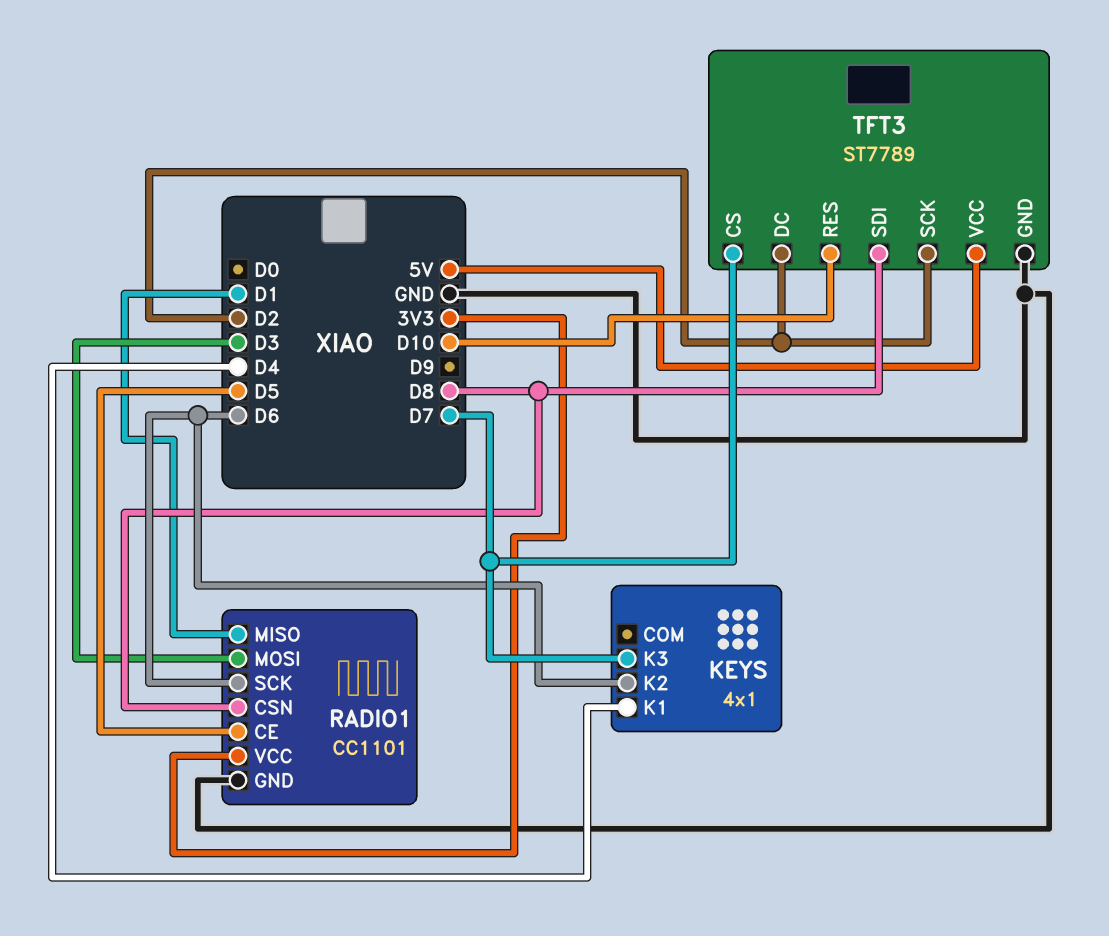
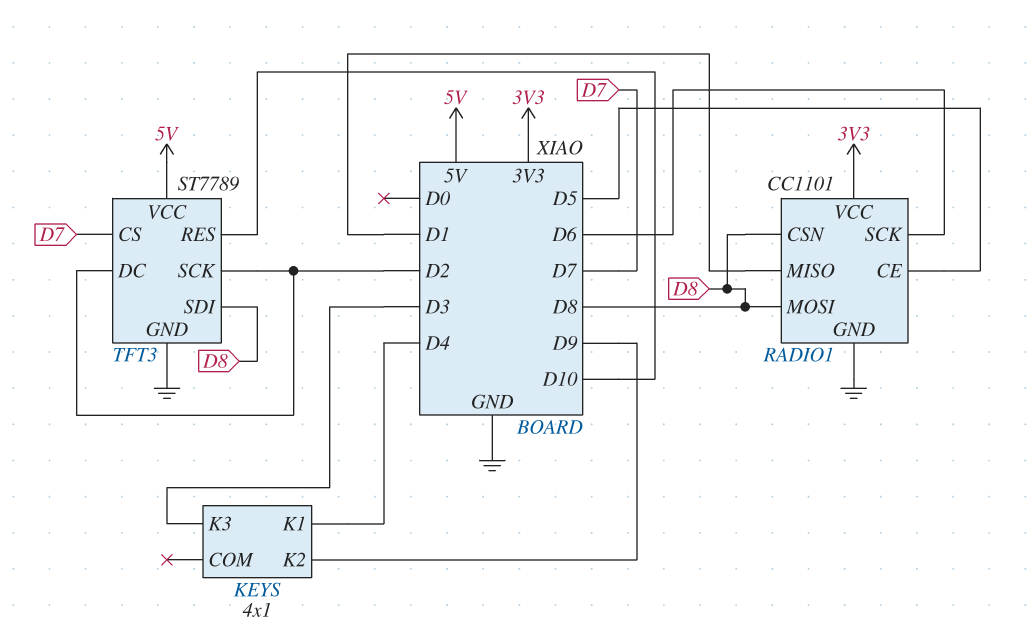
KEYS pin K2: D6 -> D9
KEYS pin K3: D7 -> D3
RADIO1 pin MOSI: D3 -> D8

